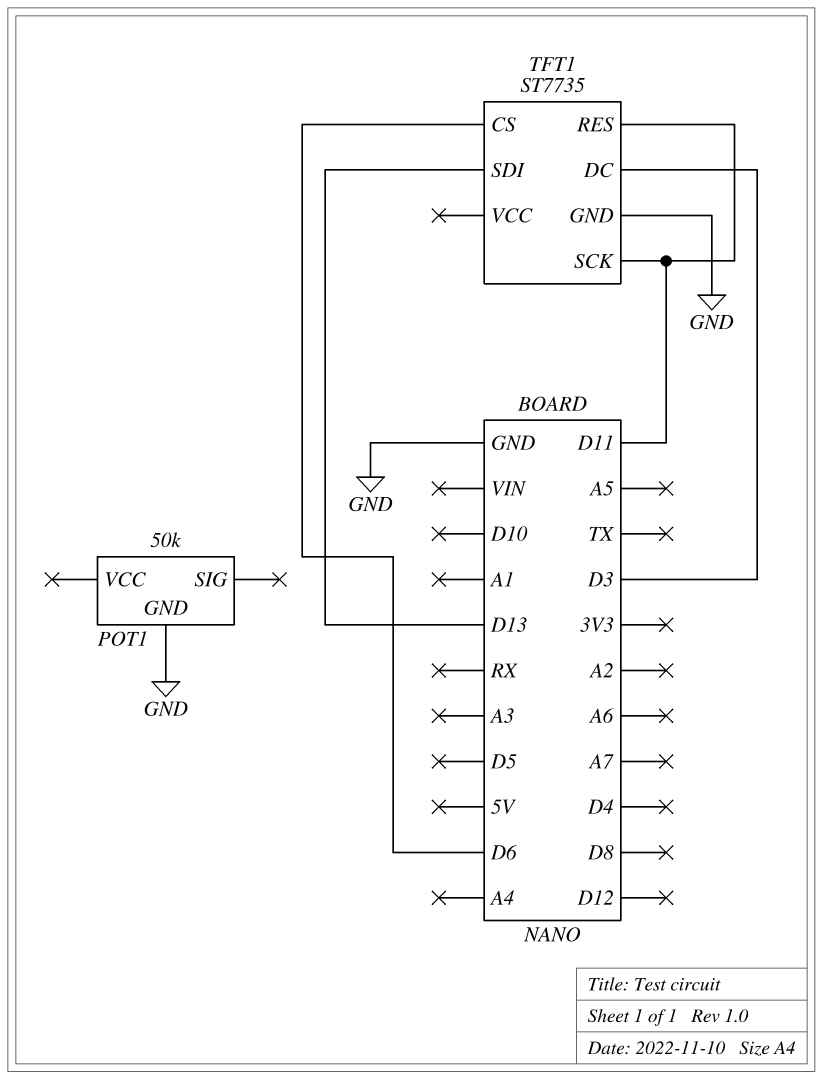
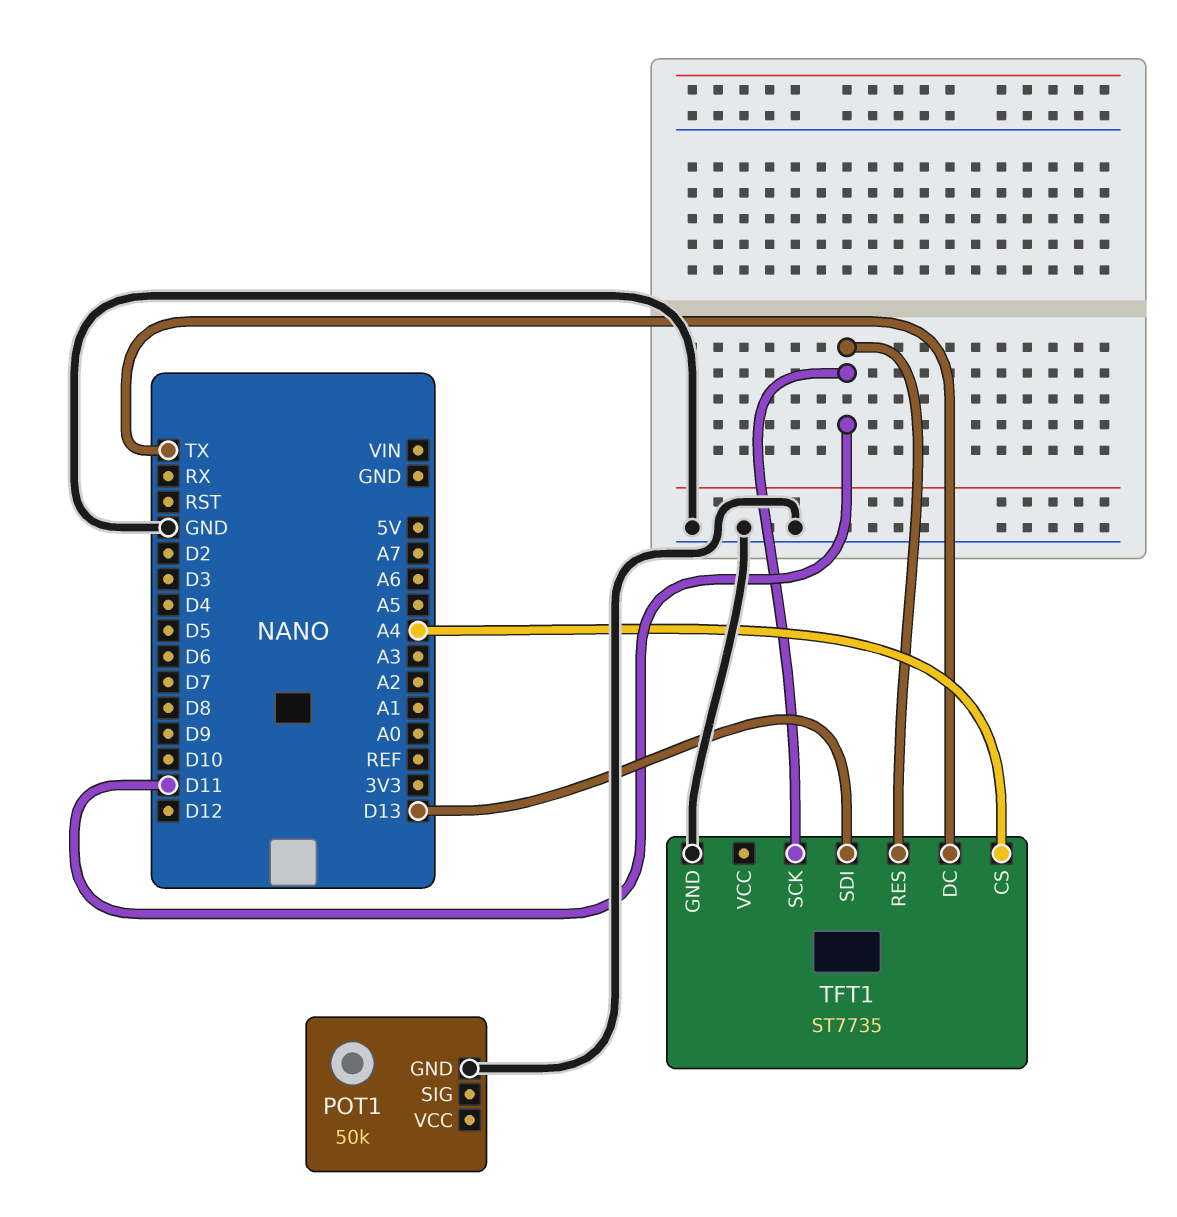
TFT1 pin CS: D6 -> A4
TFT1 pin DC: D3 -> TX

